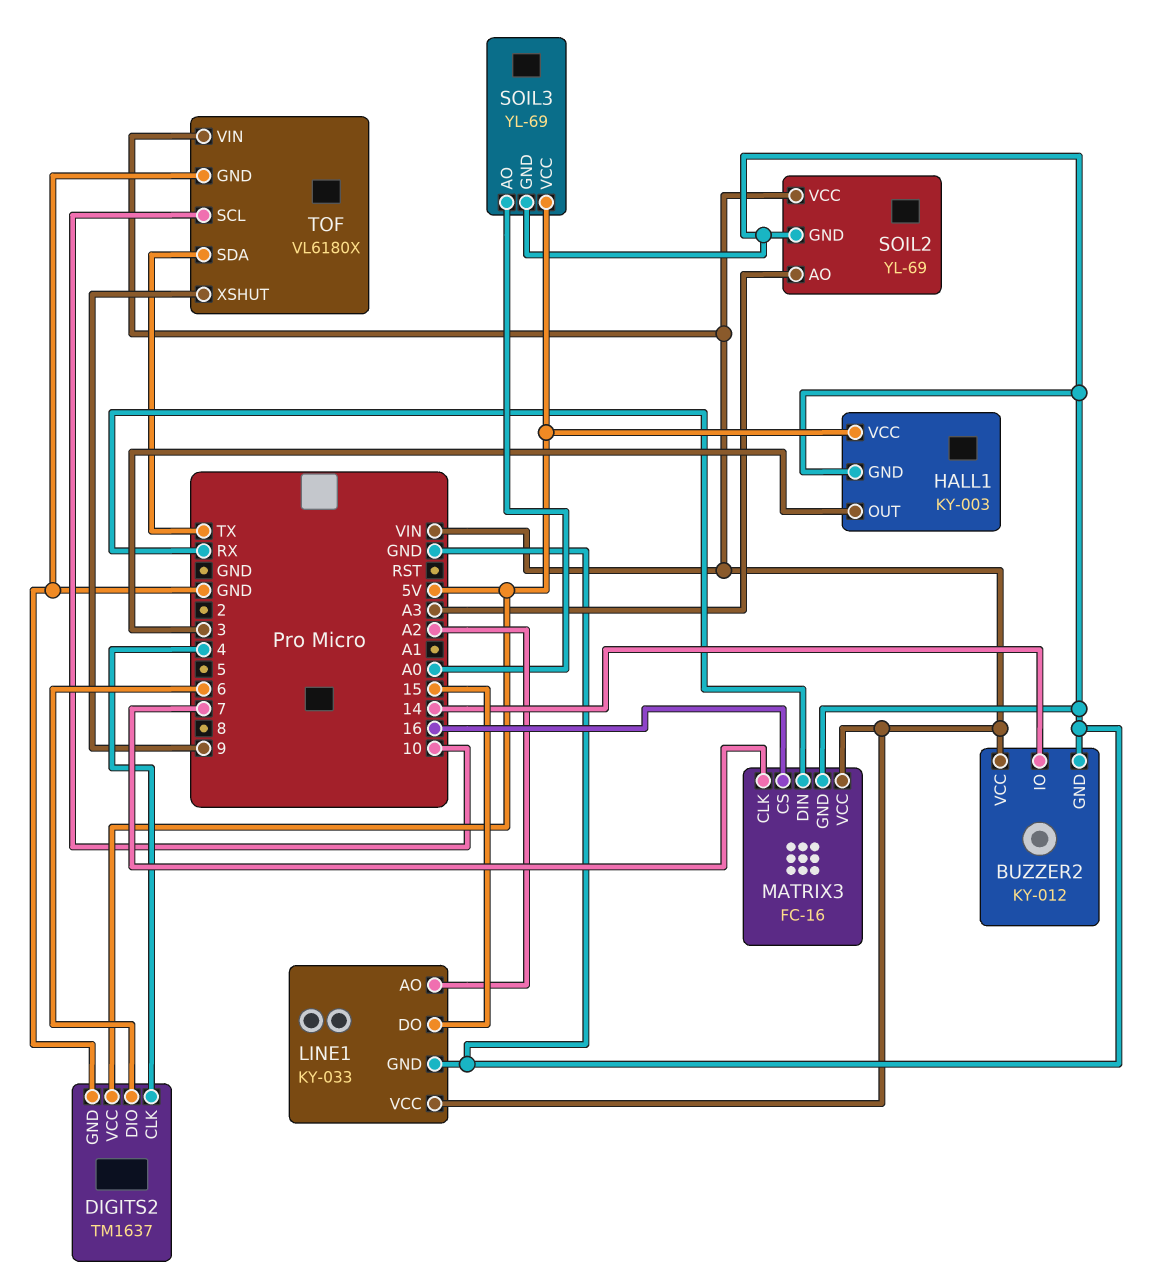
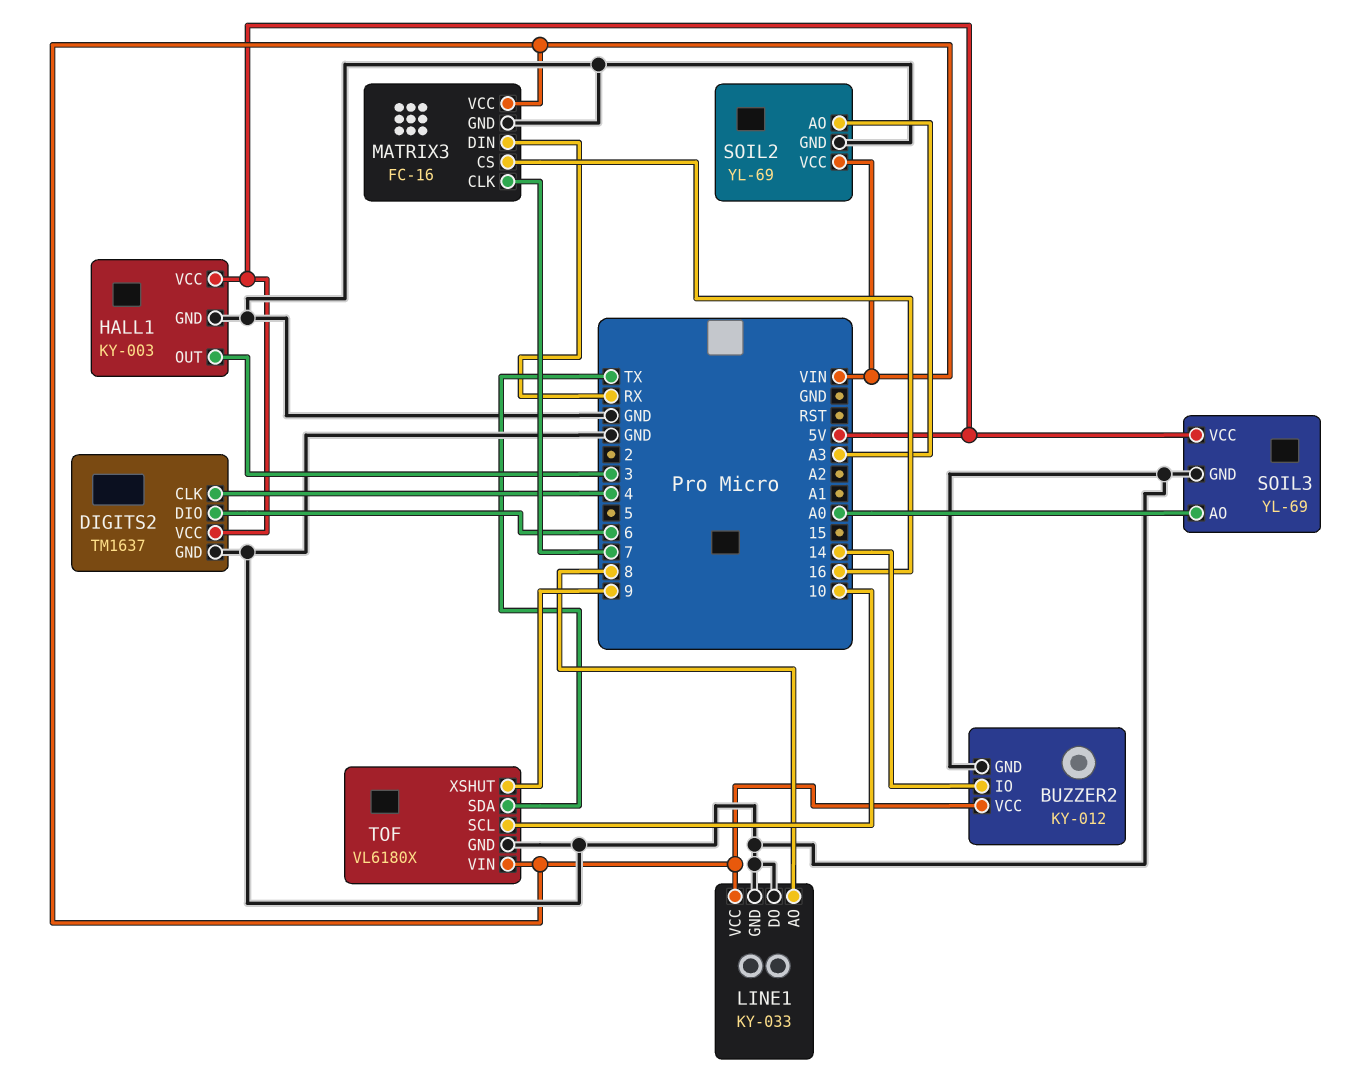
LINE1 pin AO: A2 -> 8
LINE1 pin DO: 15 -> GND

